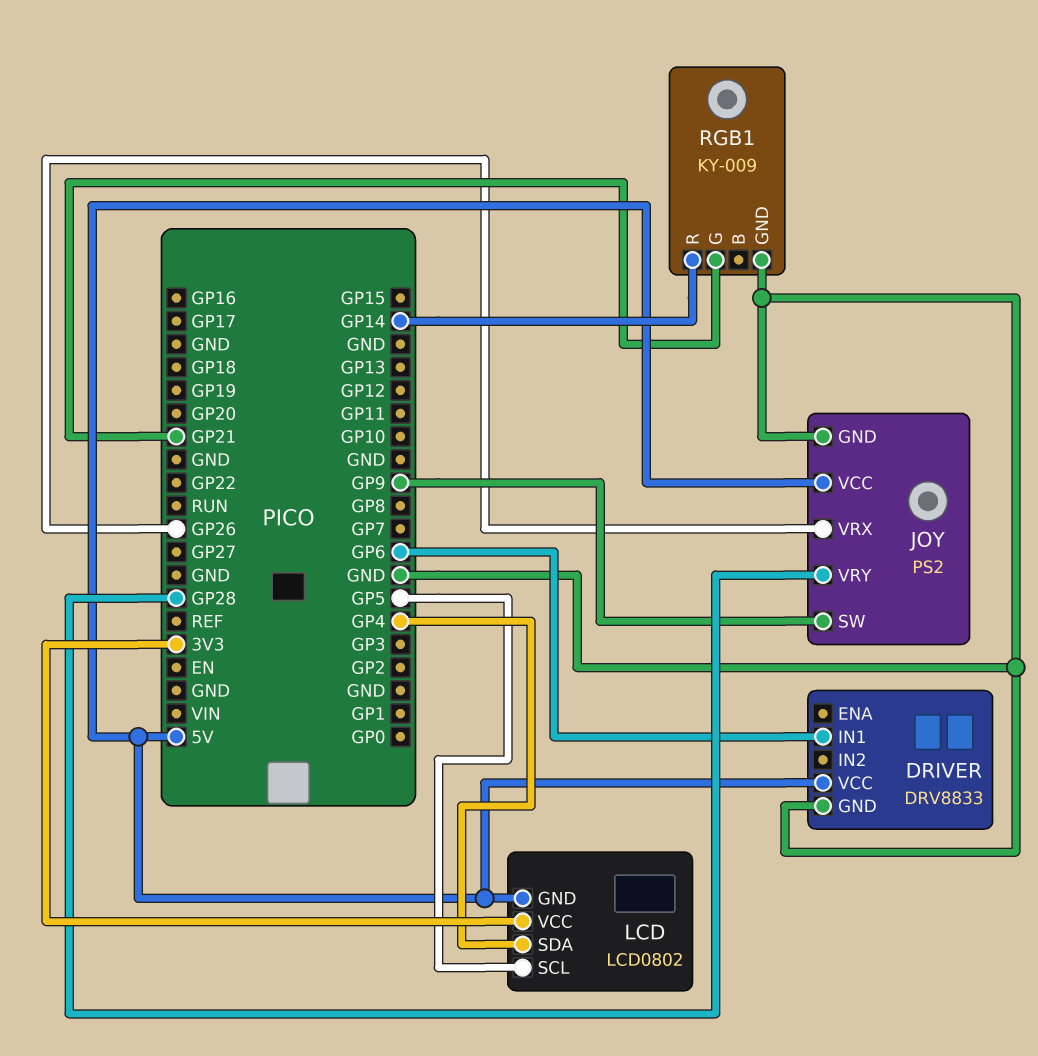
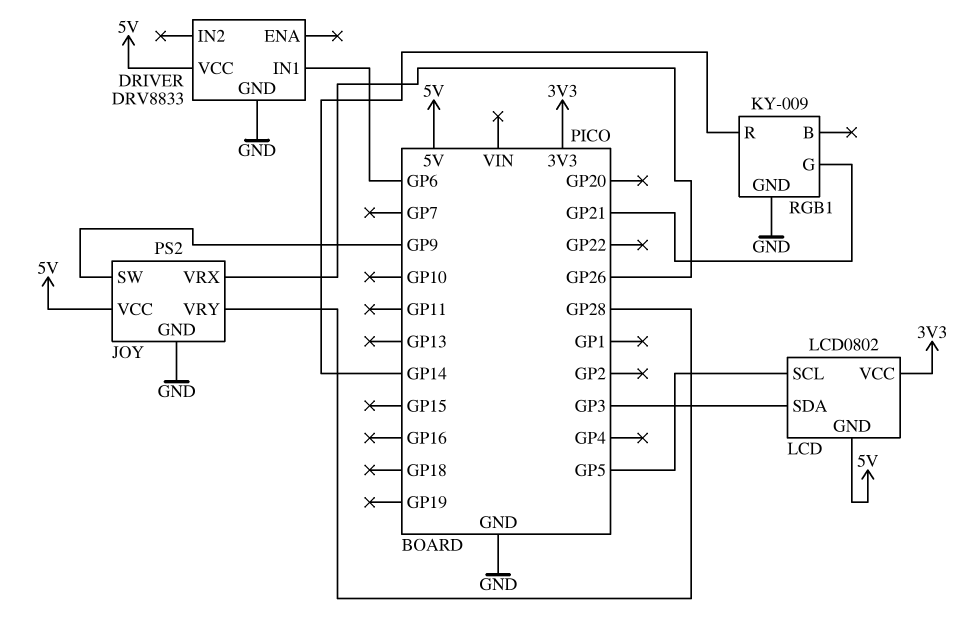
LCD pin SDA: GP4 -> GP3

